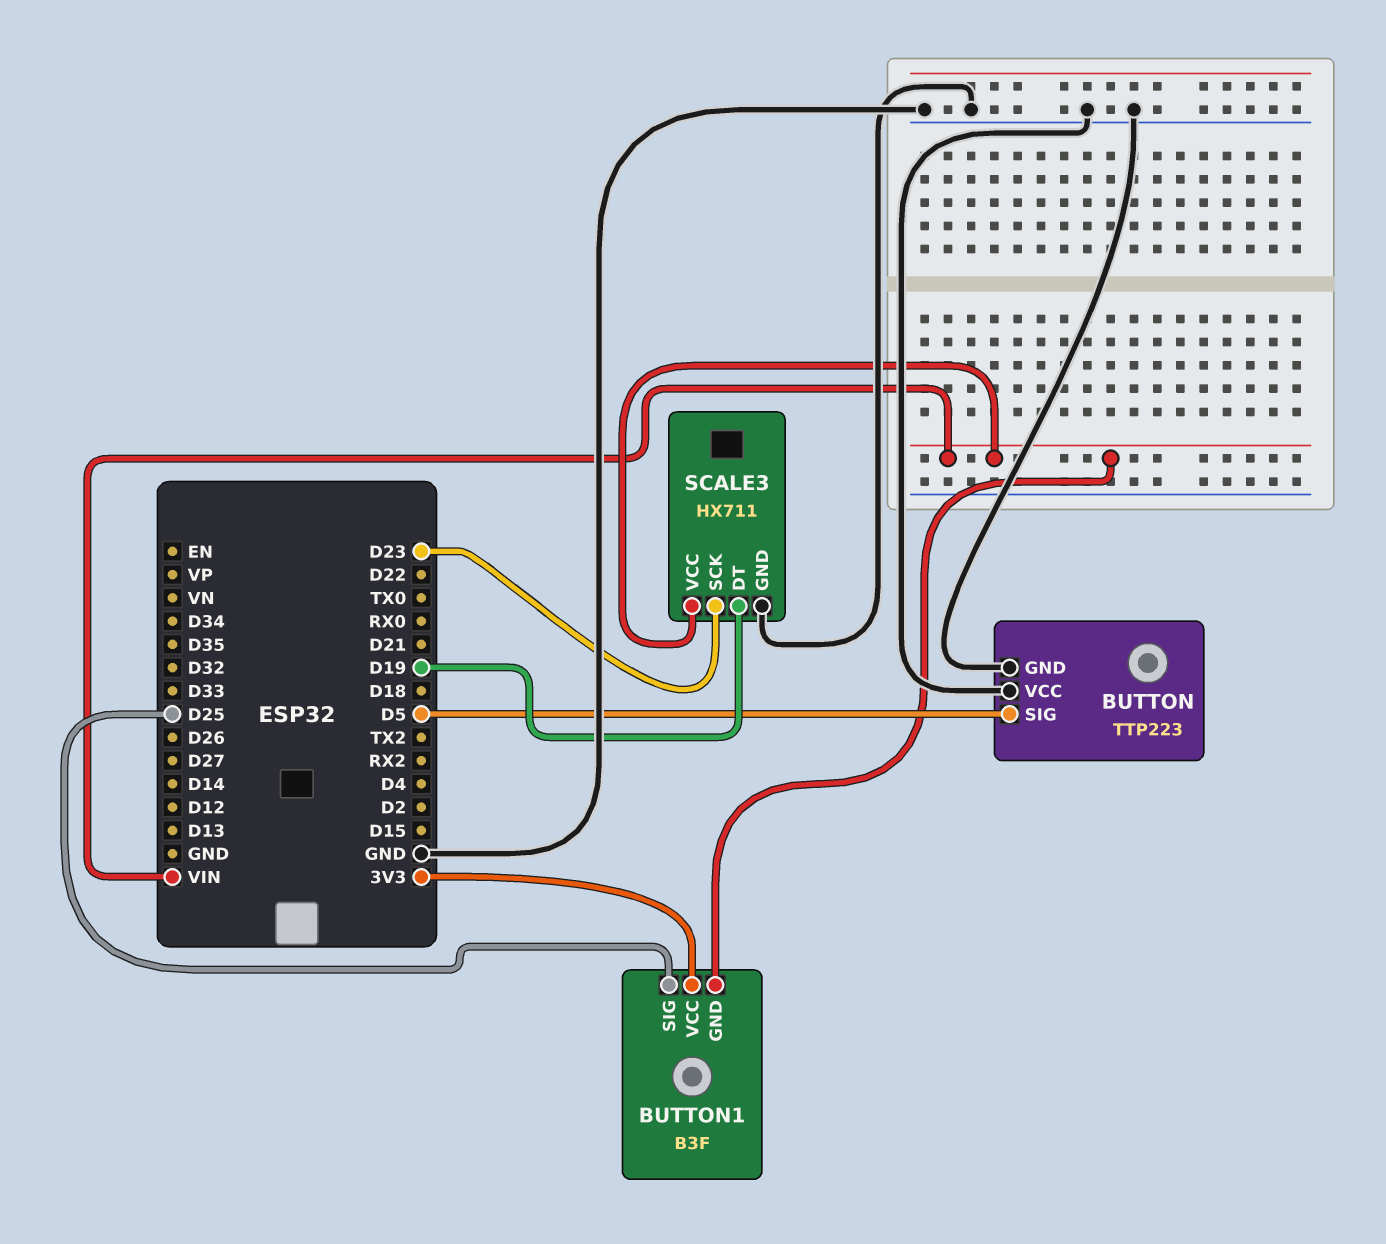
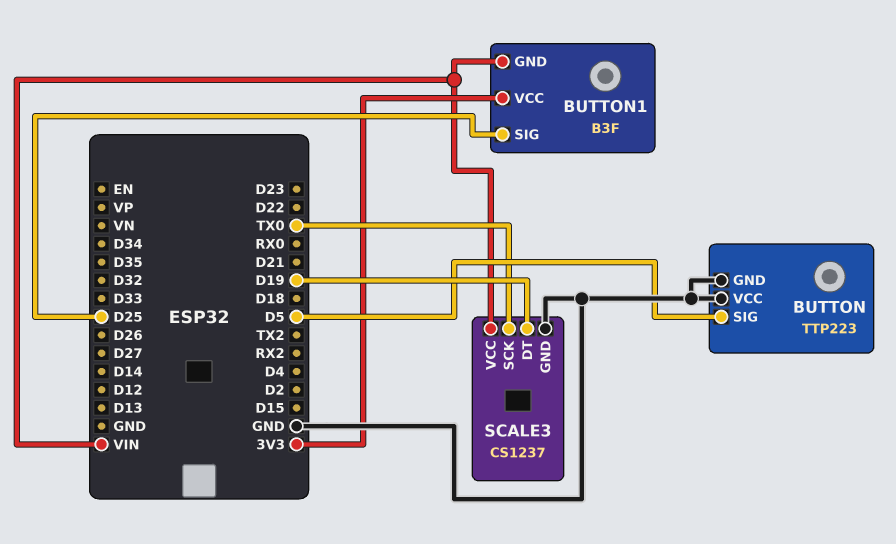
SCALE3: HX711 -> CS1237
SCALE3 pin SCK: D23 -> TX0

